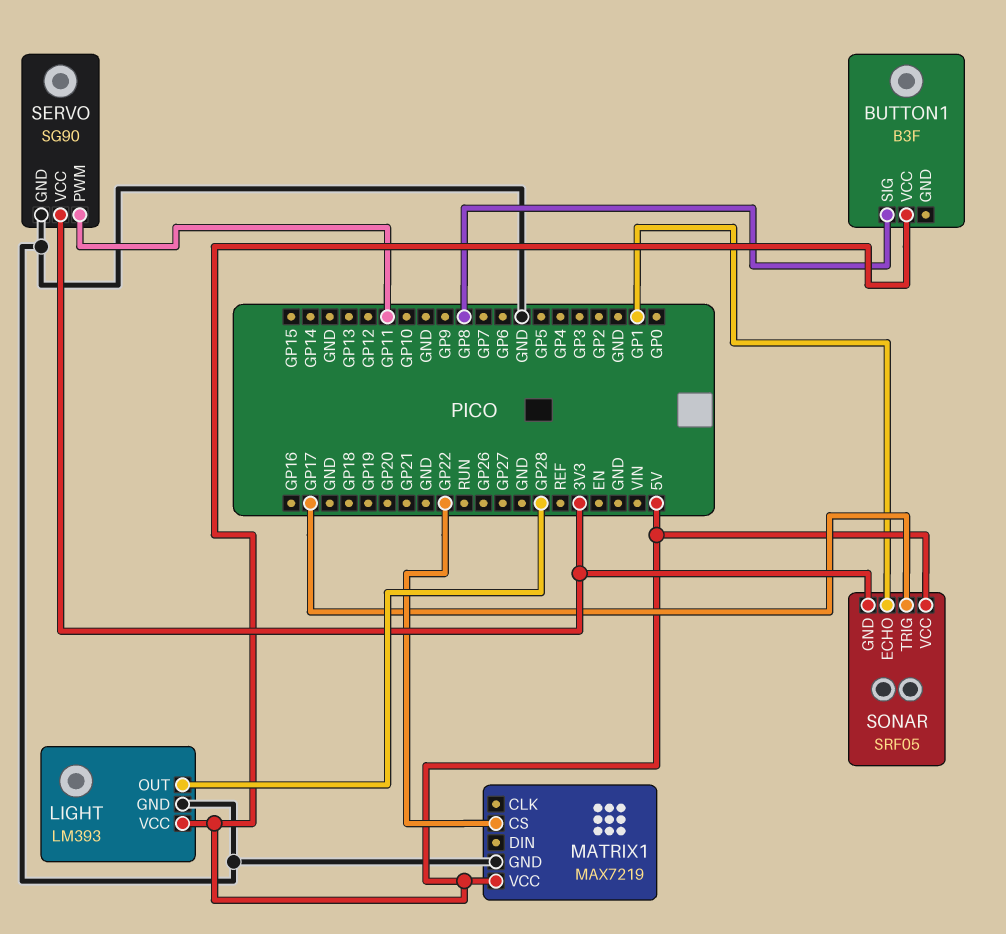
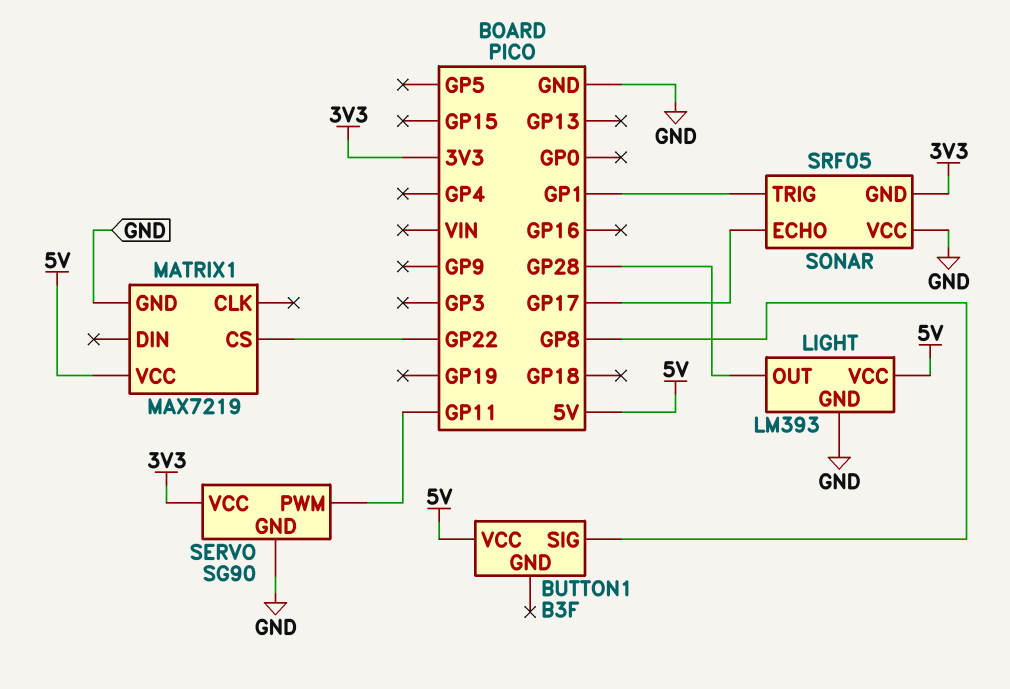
SONAR pin ECHO: GP1 -> GP17
SONAR pin TRIG: GP17 -> GP1
SONAR pin VCC: 5V -> GND

